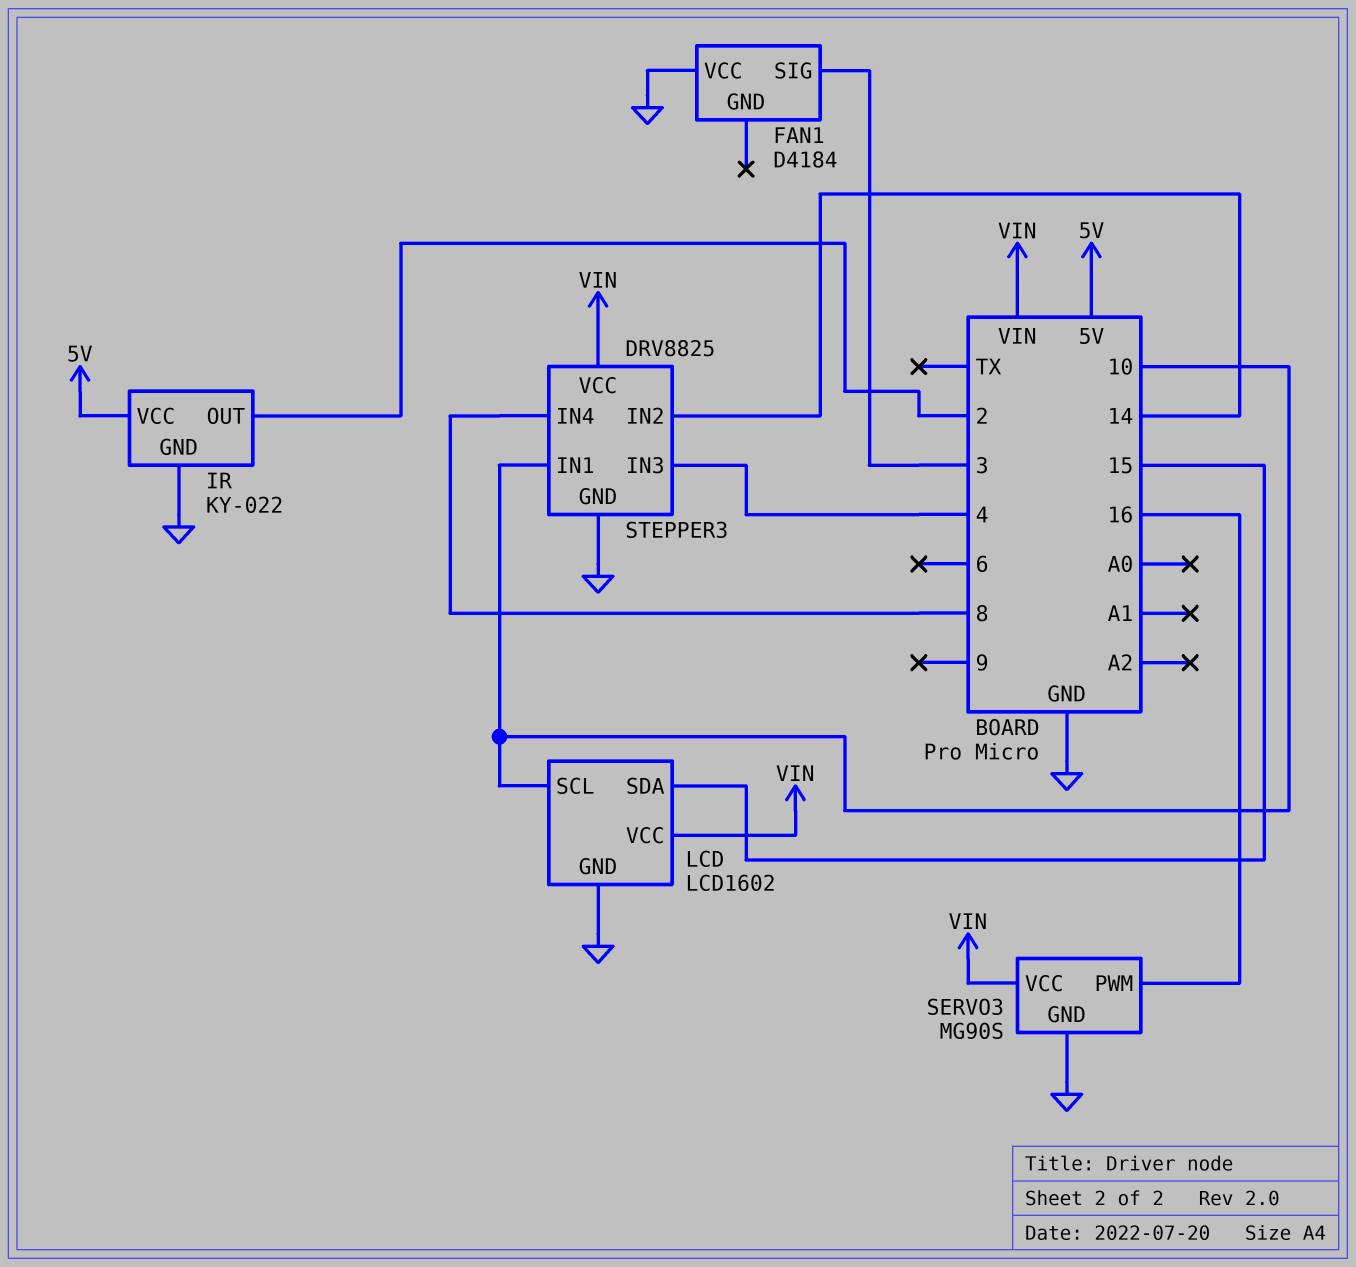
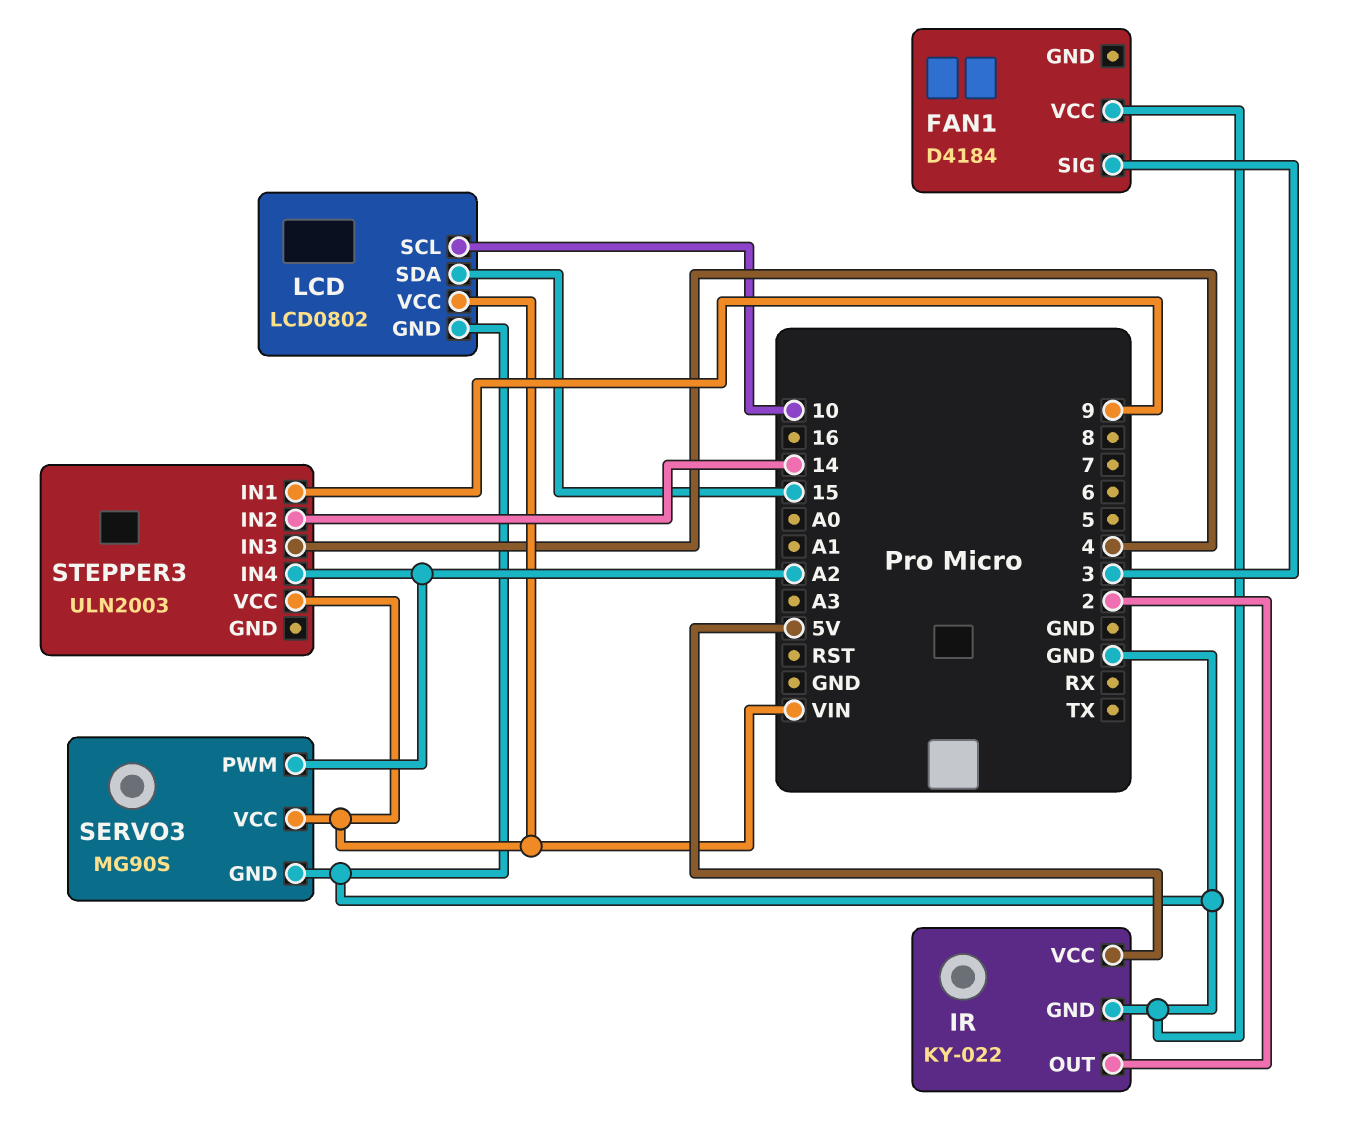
LCD: LCD1602 -> LCD0802
SERVO3 pin PWM: 16 -> A2
STEPPER3: DRV8825 -> ULN2003
STEPPER3 pin GND: GND -> none
STEPPER3 pin IN1: 10 -> 9
STEPPER3 pin IN4: 8 -> A2

